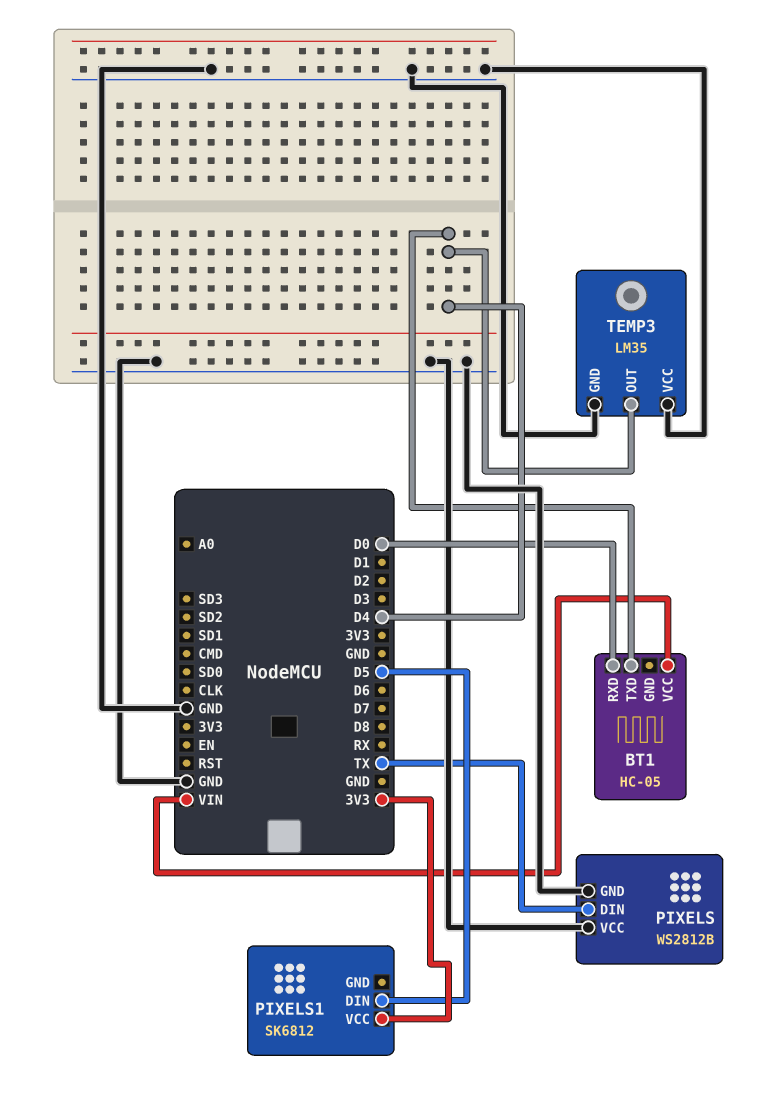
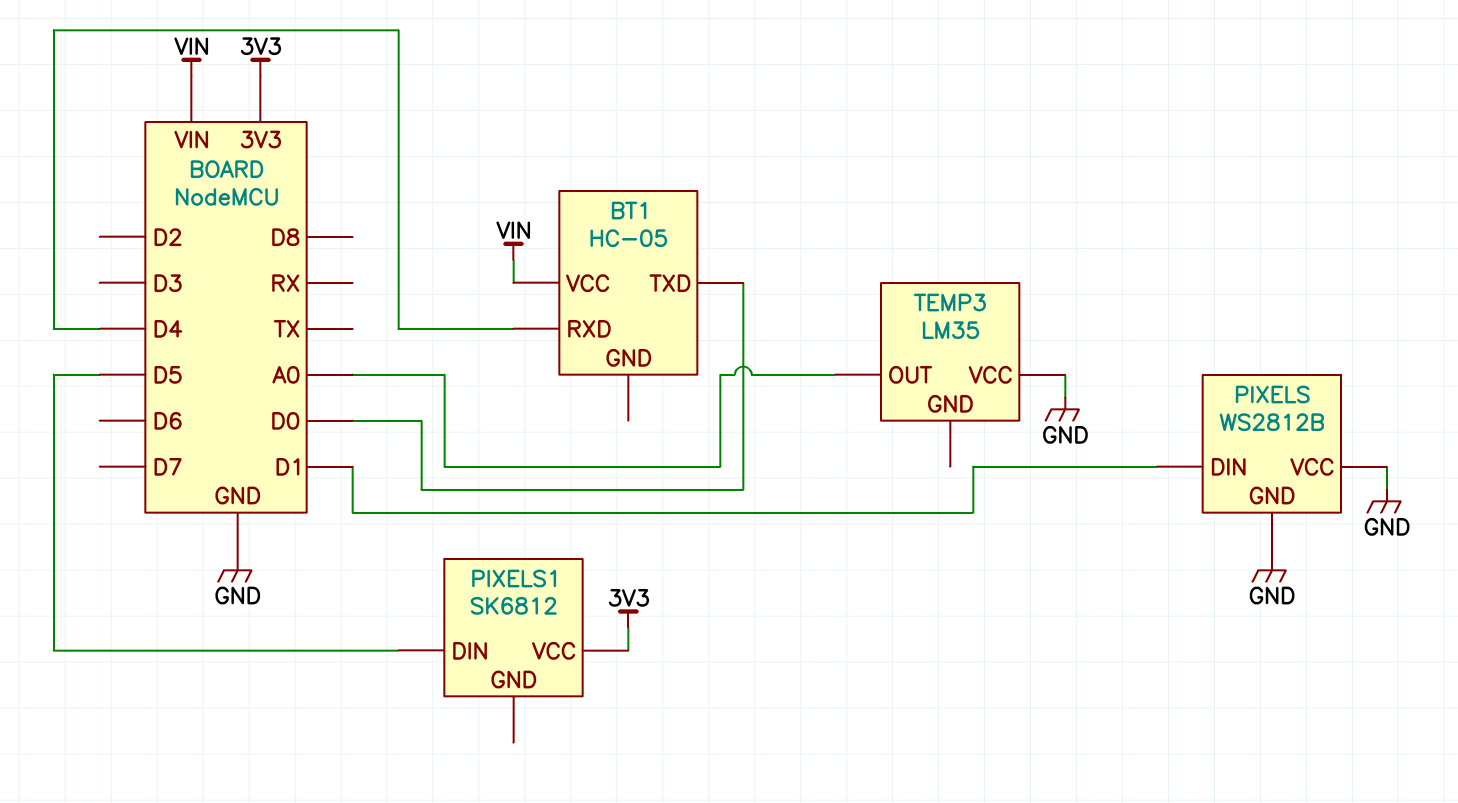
BT1 pin RXD: D0 -> D4
BT1 pin TXD: D4 -> D0
PIXELS pin DIN: TX -> D1
TEMP3 pin GND: GND -> none
TEMP3 pin OUT: D4 -> A0

